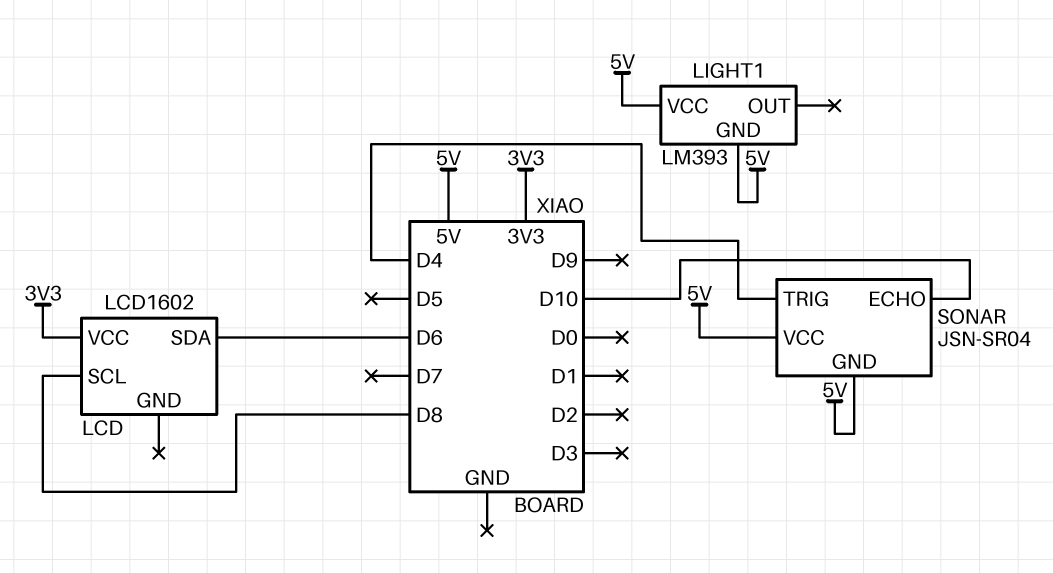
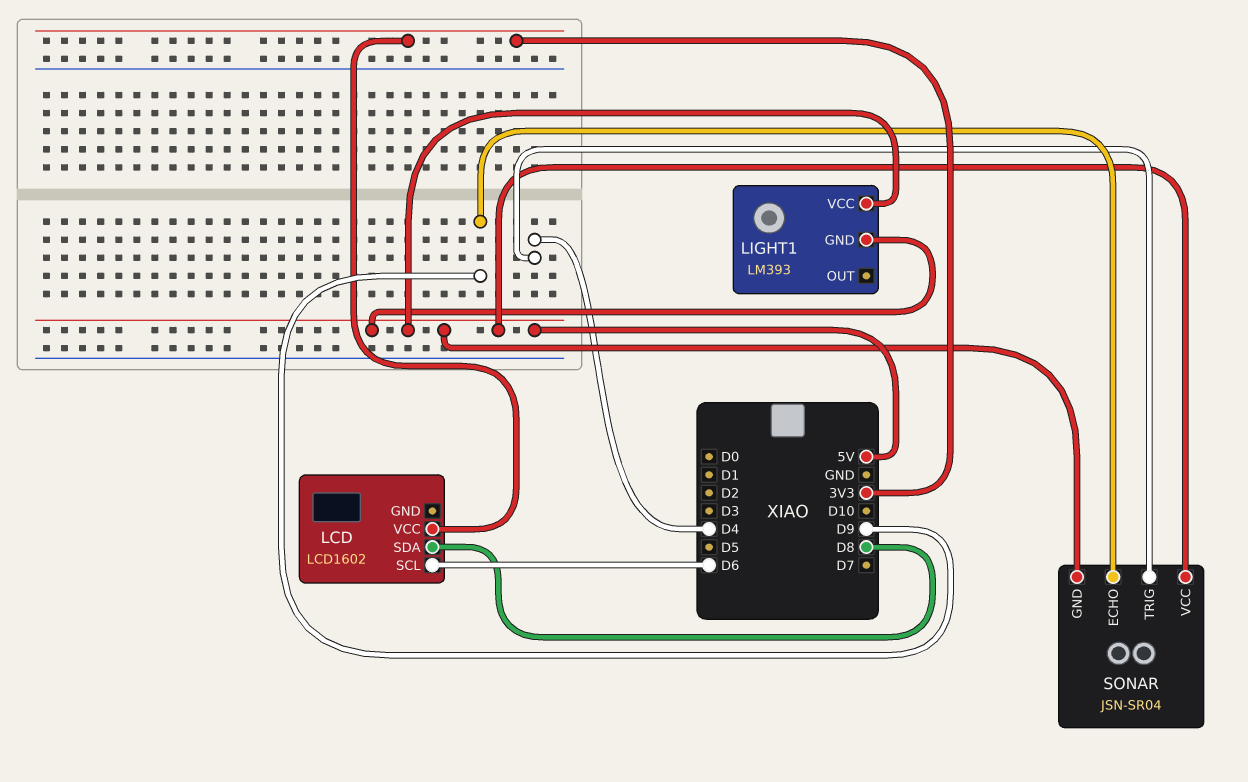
LCD pin SCL: D8 -> D6
LCD pin SDA: D6 -> D8
SONAR pin ECHO: D10 -> D9

